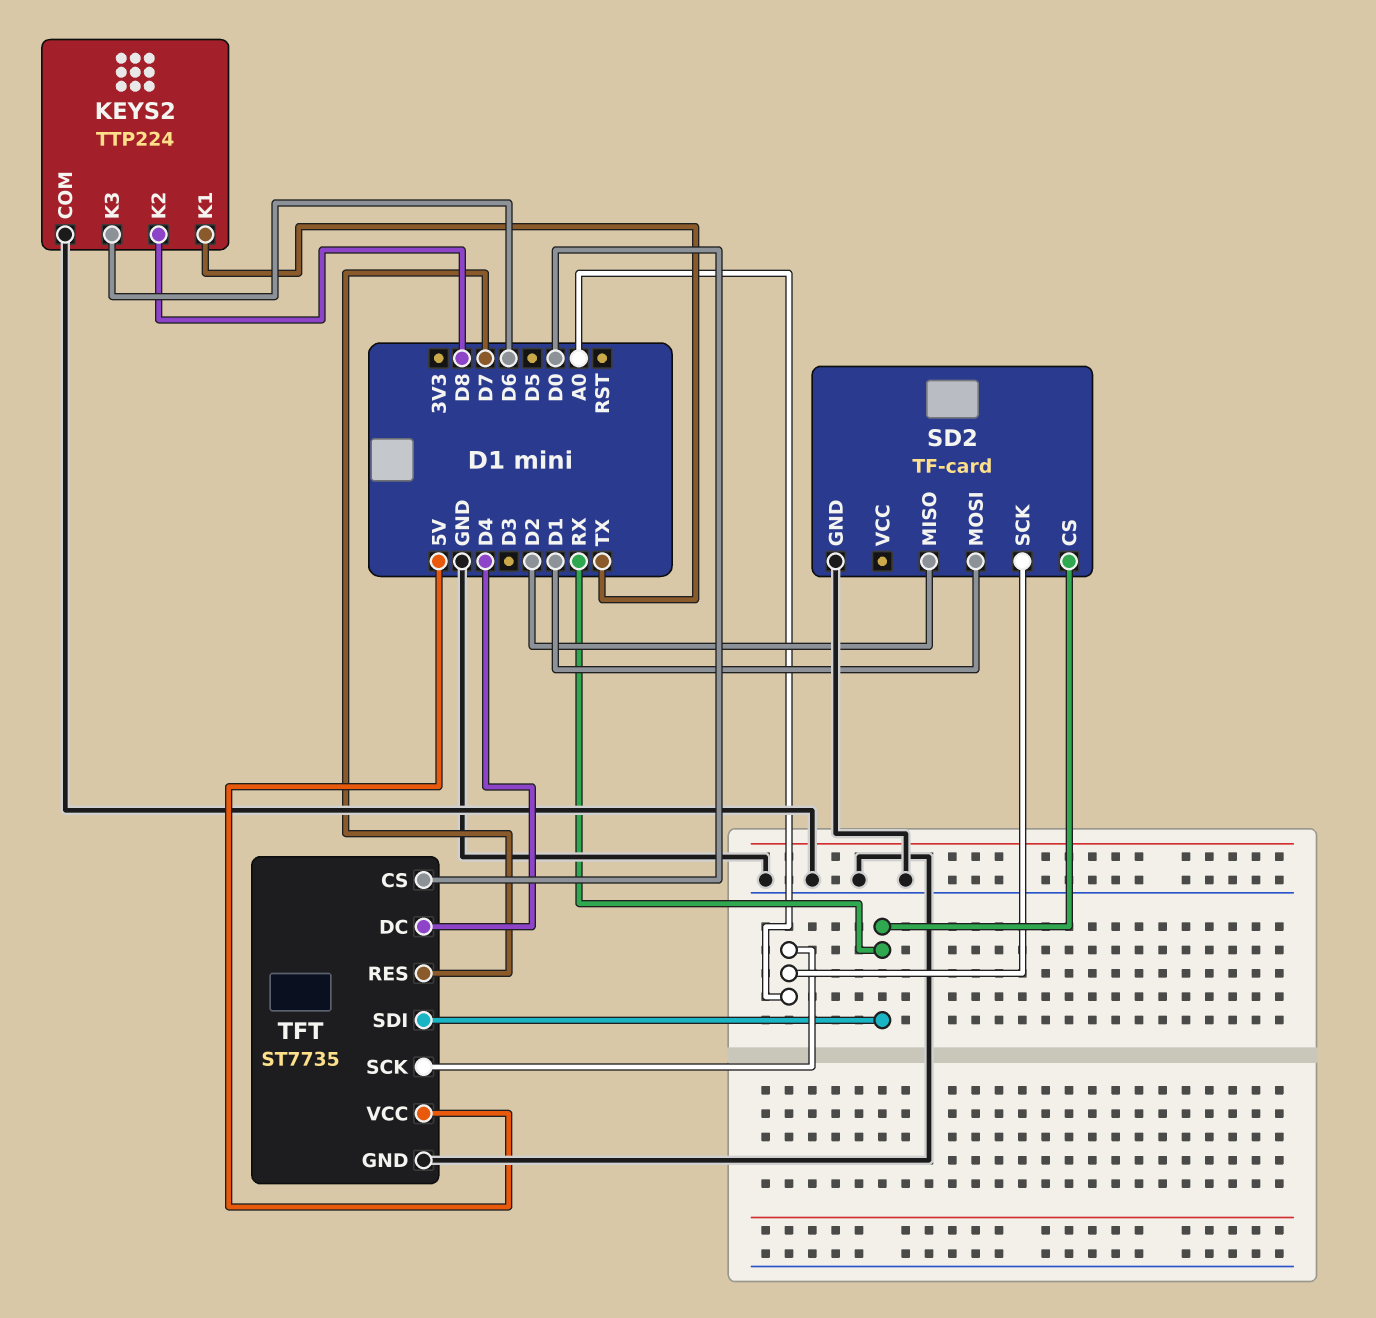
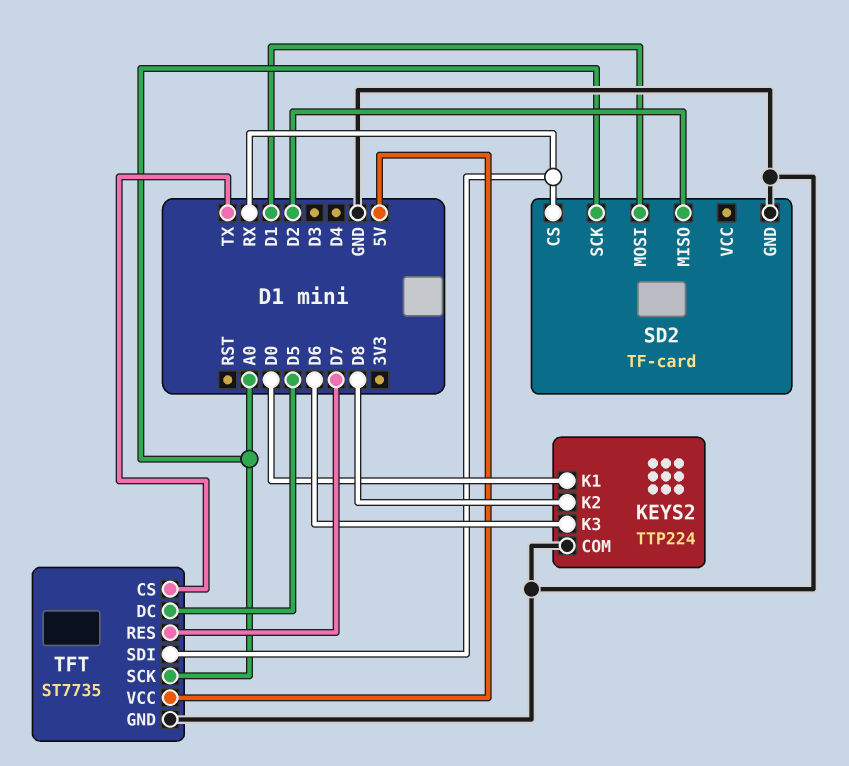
KEYS2 pin K1: TX -> D0
TFT pin CS: D0 -> TX
TFT pin DC: D4 -> D5

